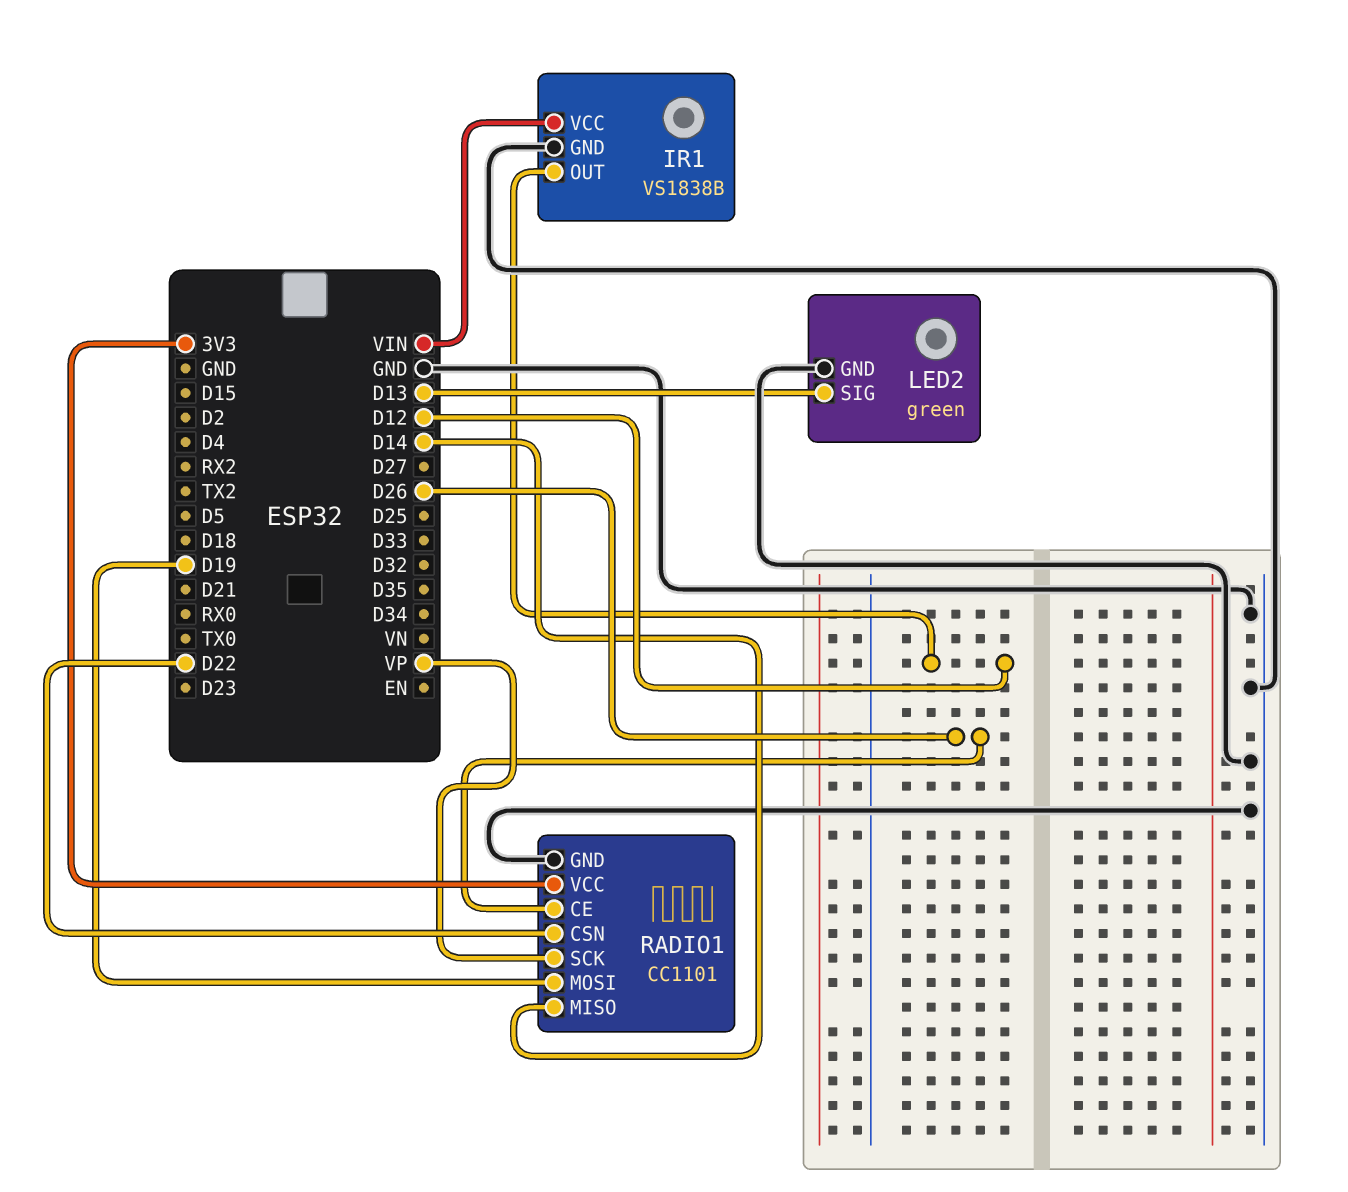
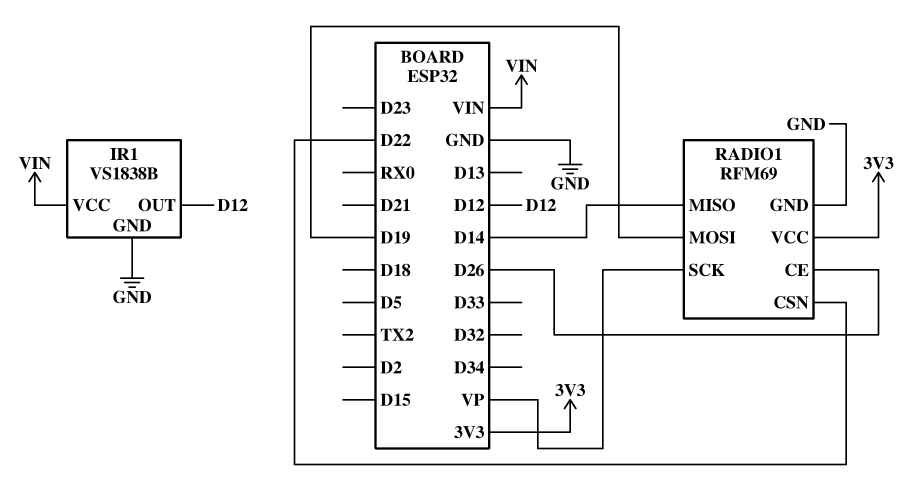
LED2: green -> none
LED2 pin GND: GND -> none
LED2 pin SIG: D13 -> none
RADIO1: CC1101 -> RFM69

